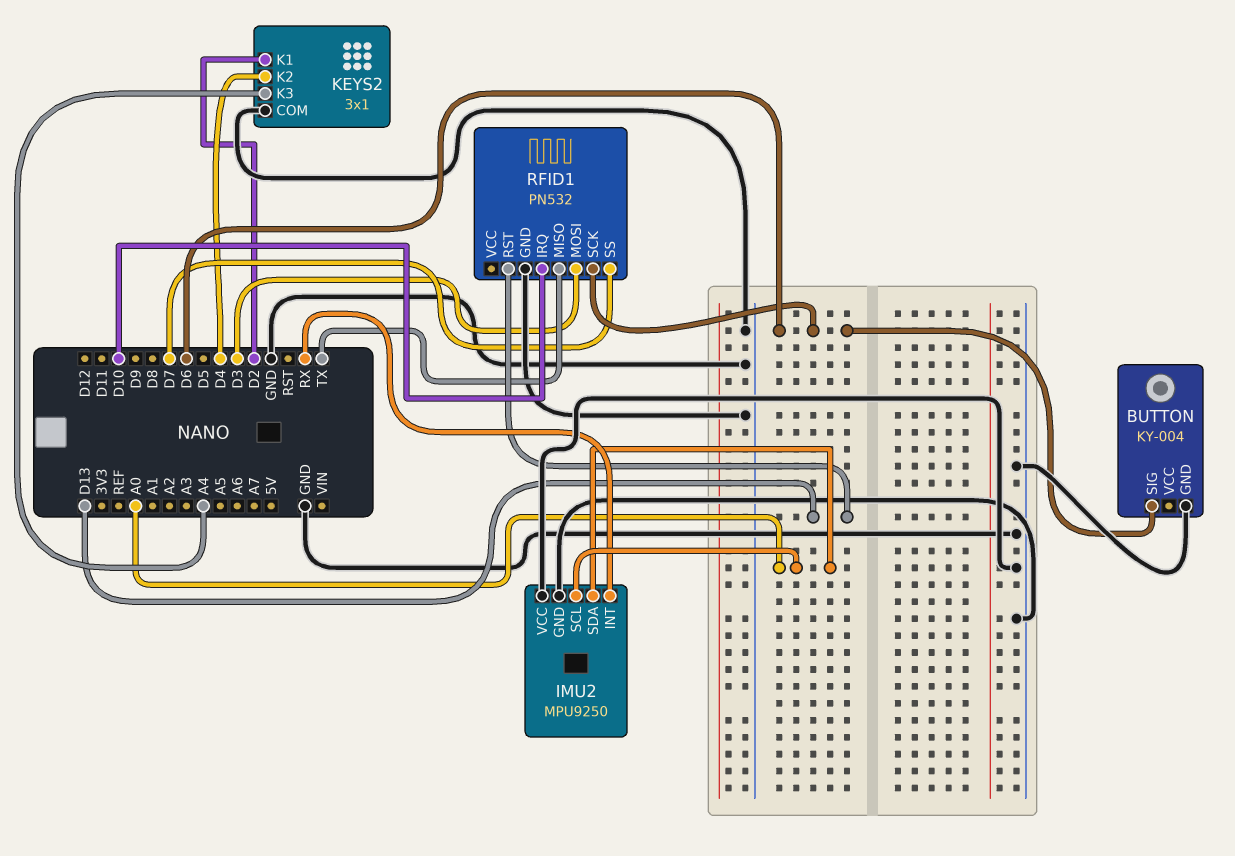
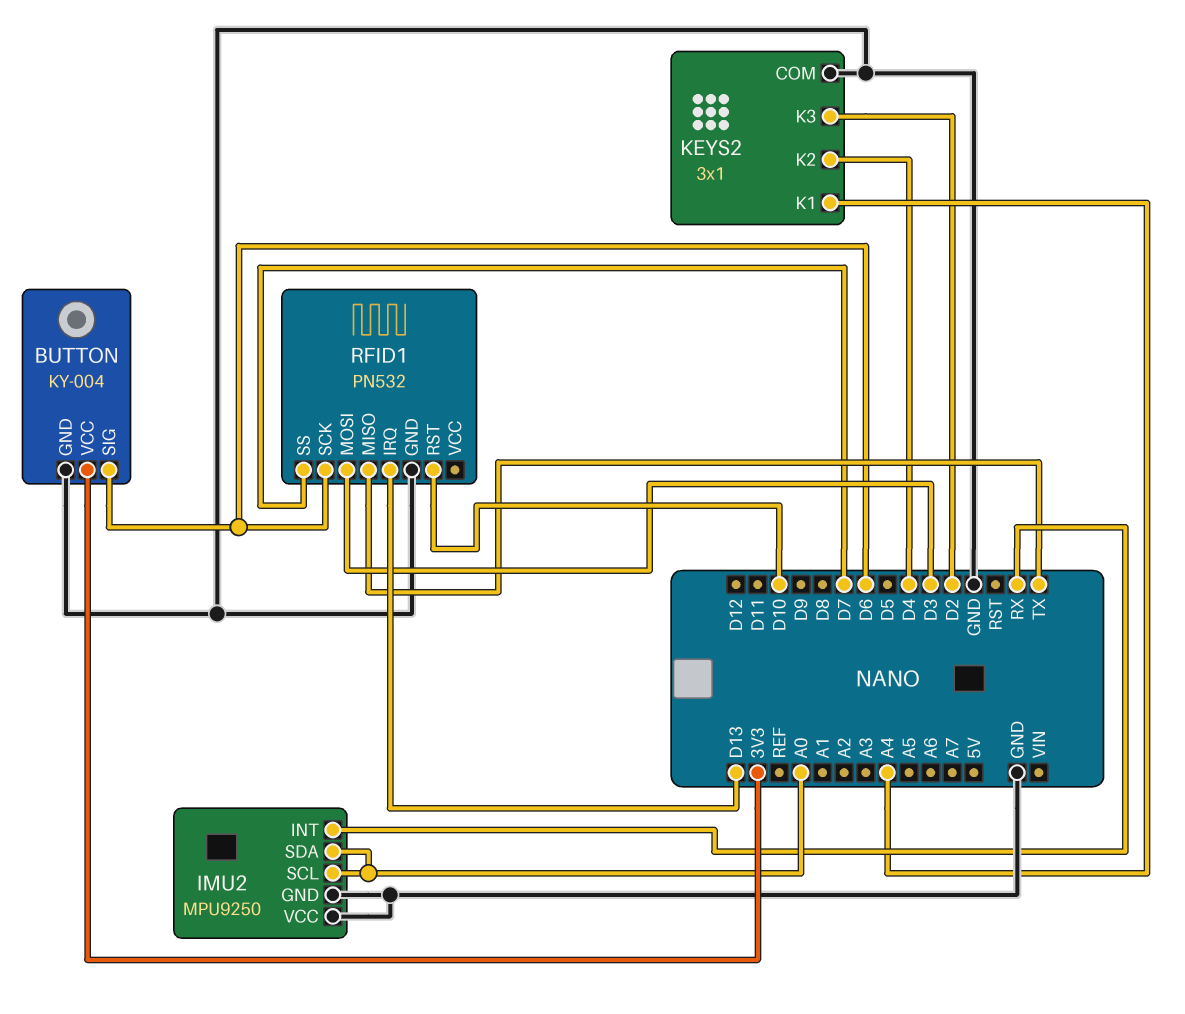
BUTTON pin VCC: none -> 3V3
KEYS2 pin K1: D2 -> A4
KEYS2 pin K3: A4 -> D2
RFID1 pin IRQ: D10 -> D13
RFID1 pin RST: D13 -> D10

